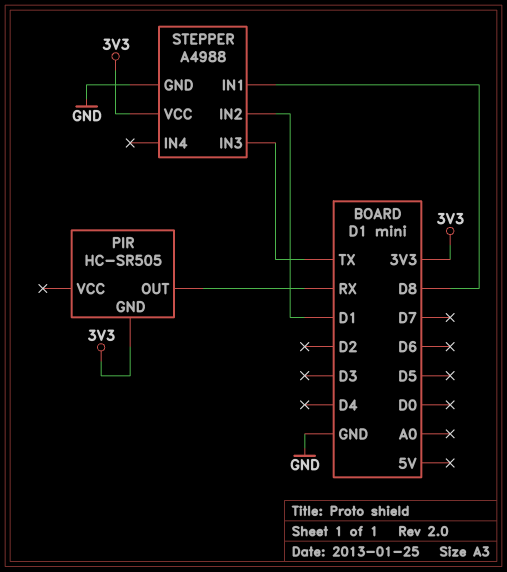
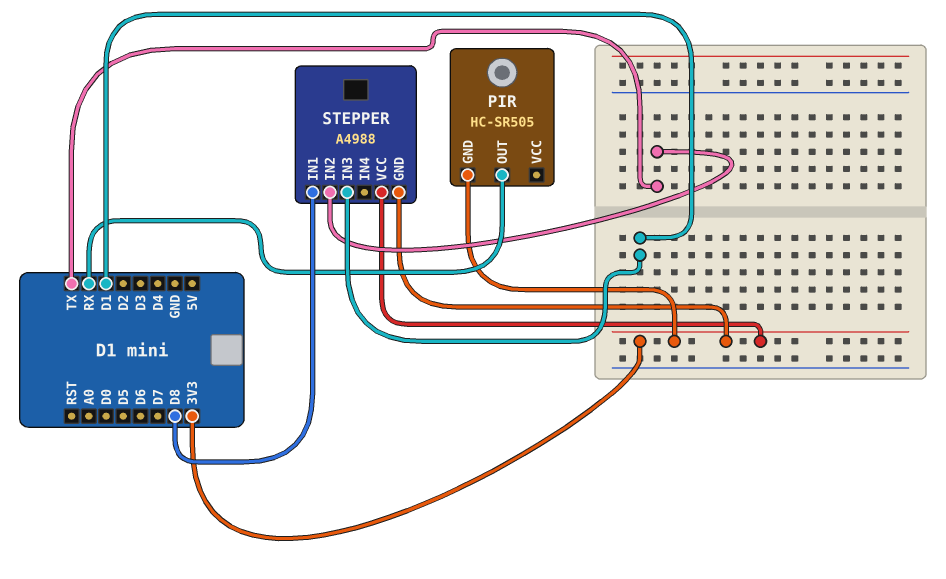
STEPPER pin GND: GND -> 3V3
STEPPER pin IN2: D1 -> TX
STEPPER pin IN3: TX -> D1

